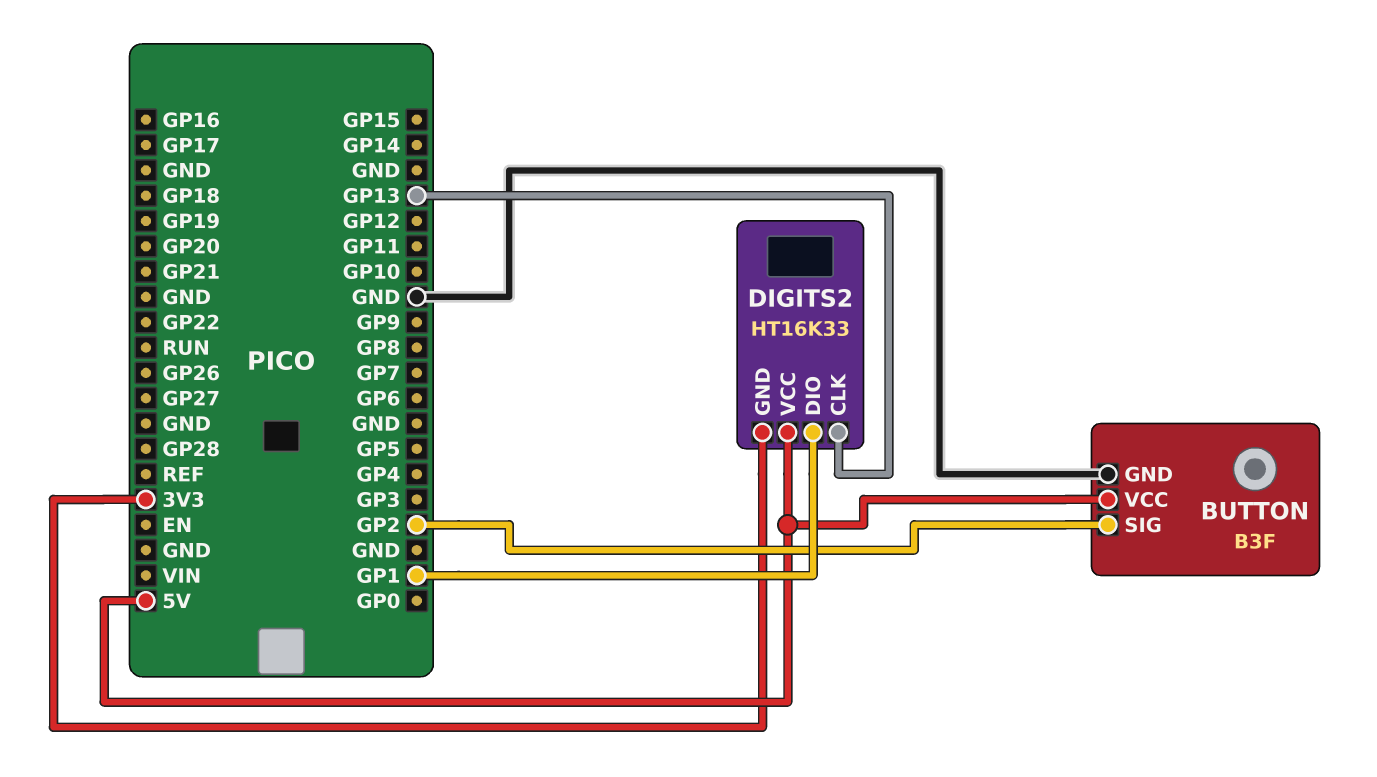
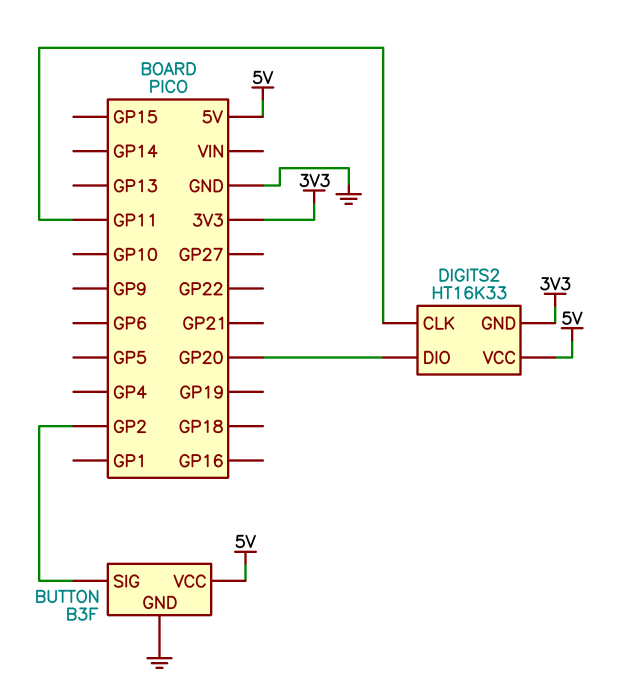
DIGITS2 pin CLK: GP13 -> GP11
DIGITS2 pin DIO: GP1 -> GP20

